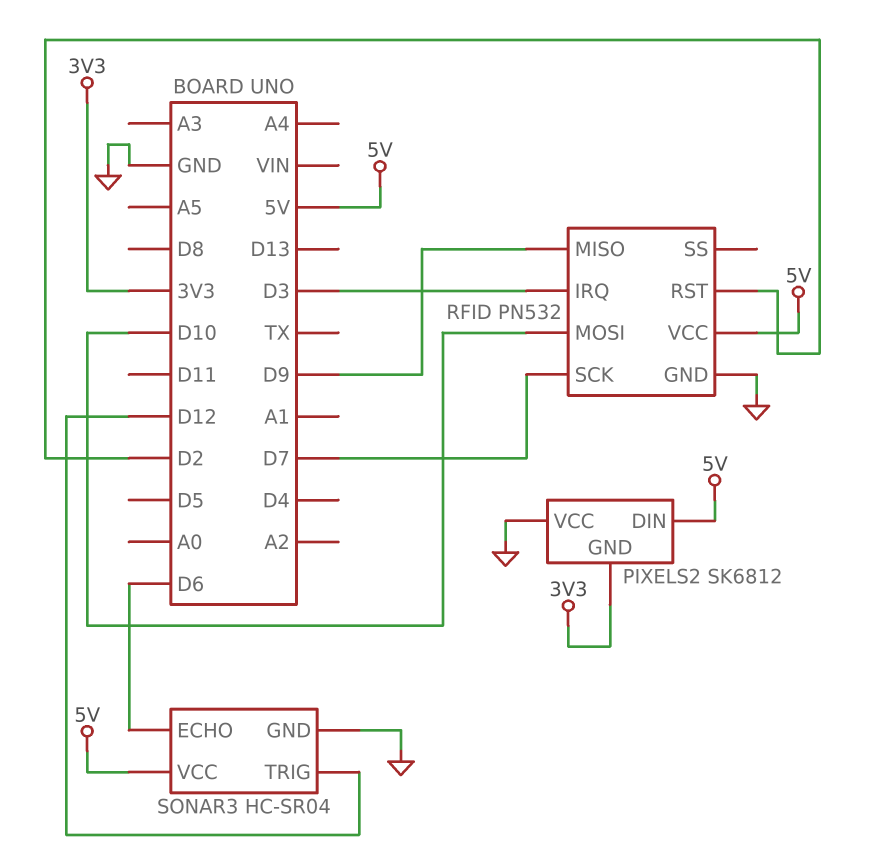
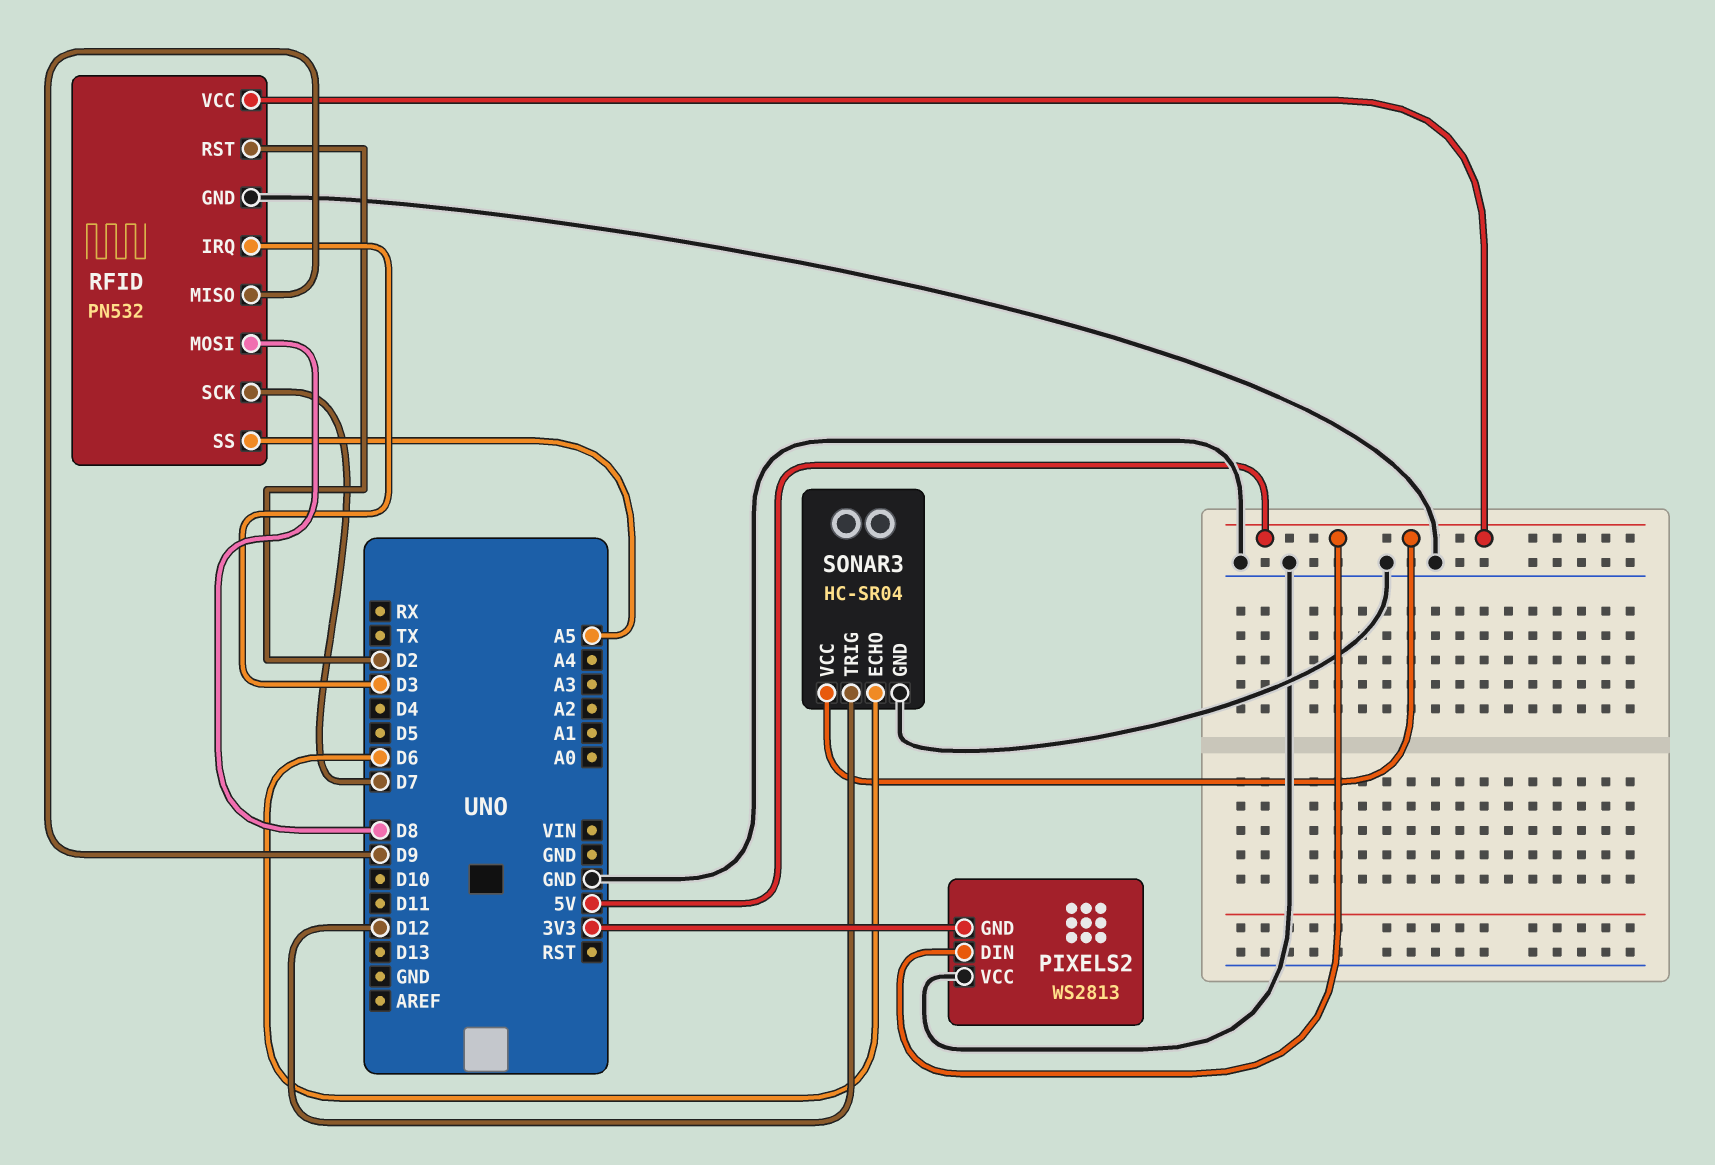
PIXELS2: SK6812 -> WS2813
RFID pin MOSI: D10 -> D8
RFID pin SS: none -> A5

